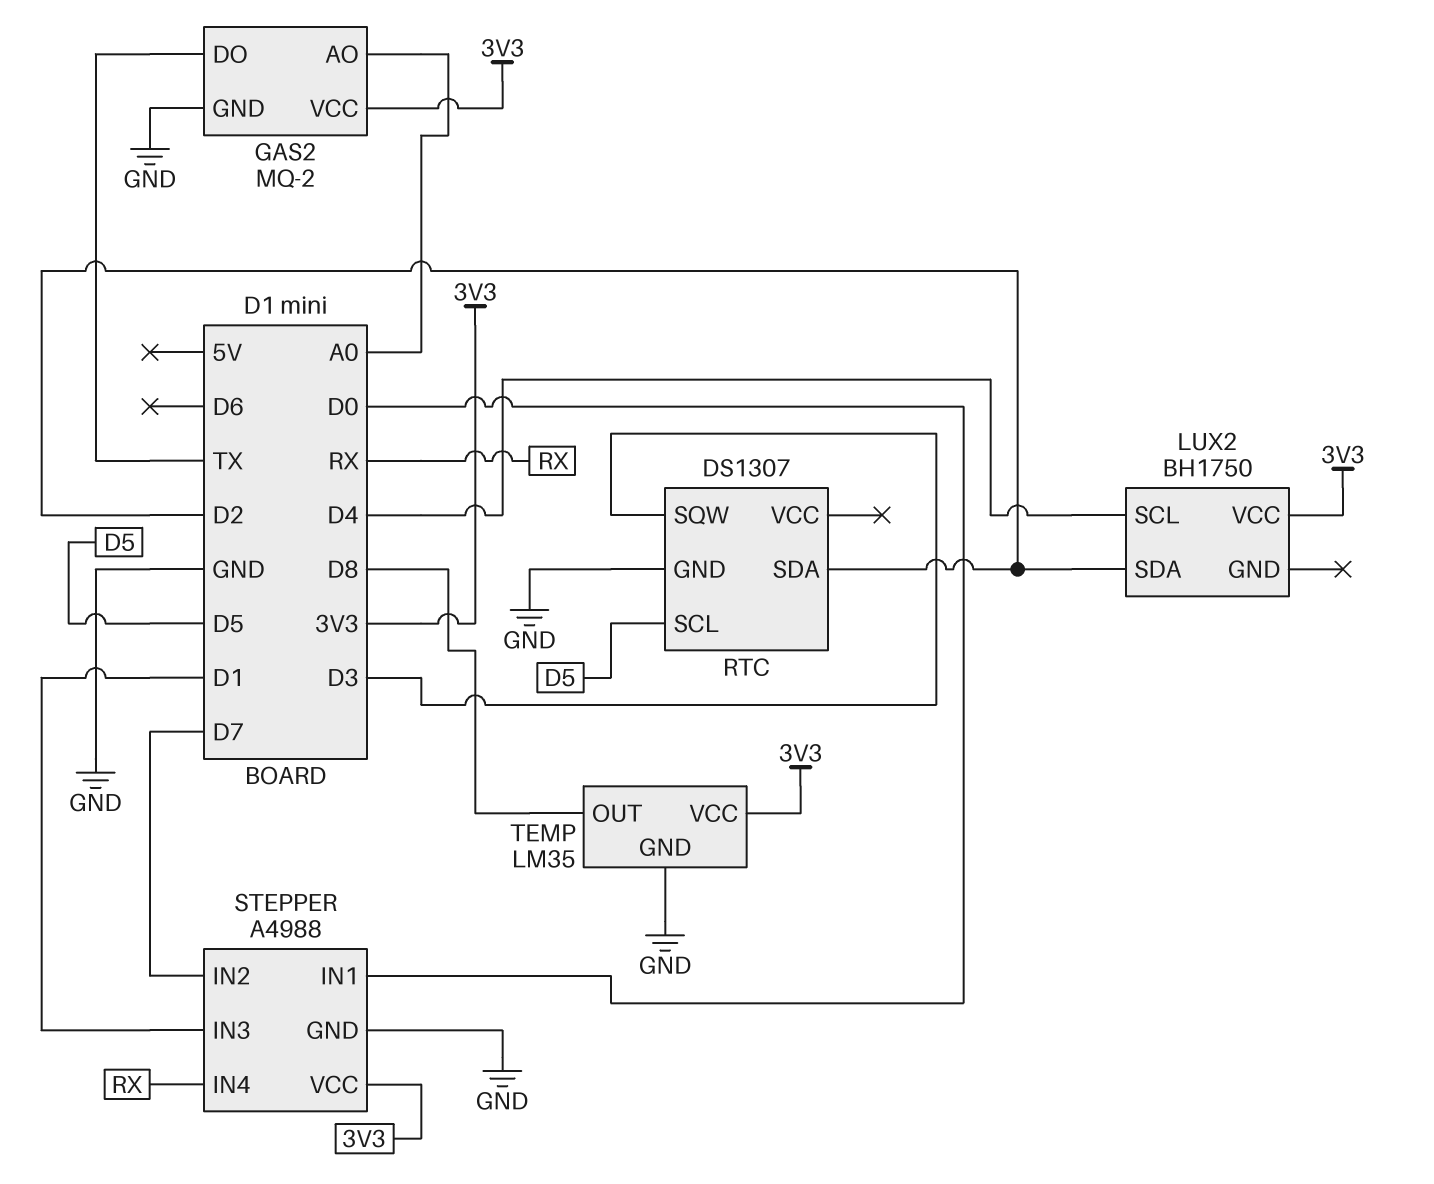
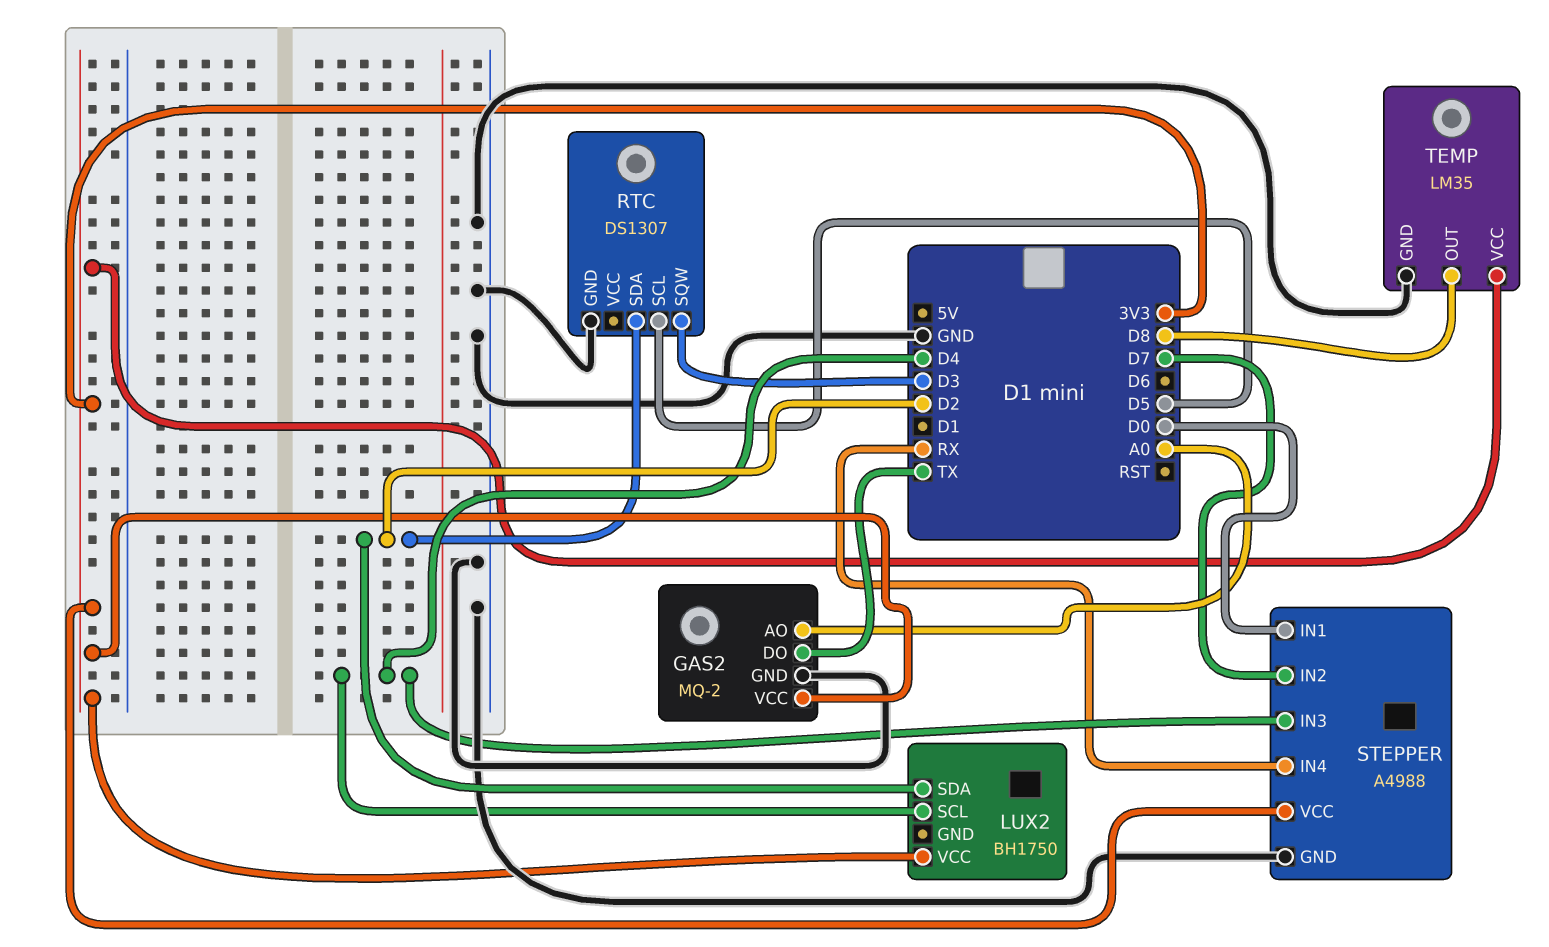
STEPPER pin IN3: D1 -> D4

